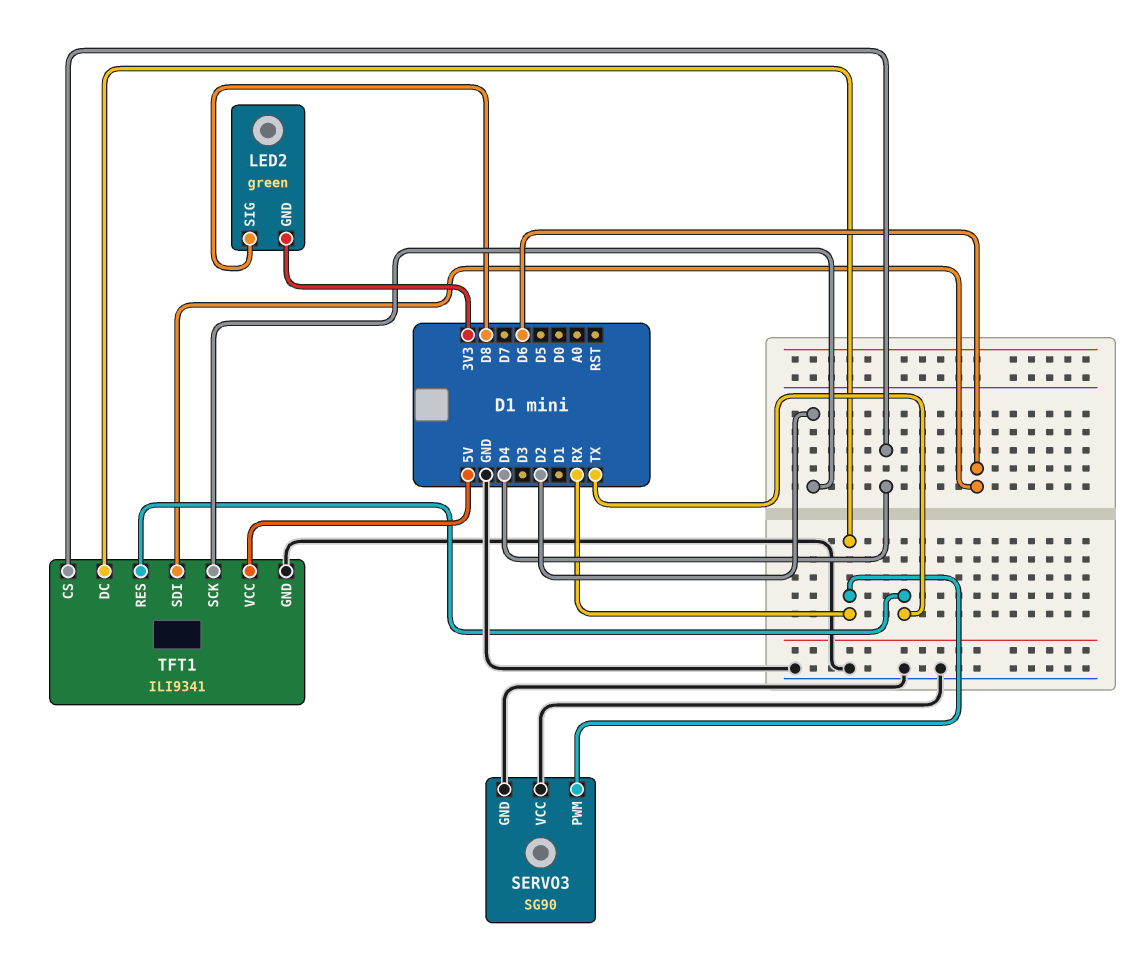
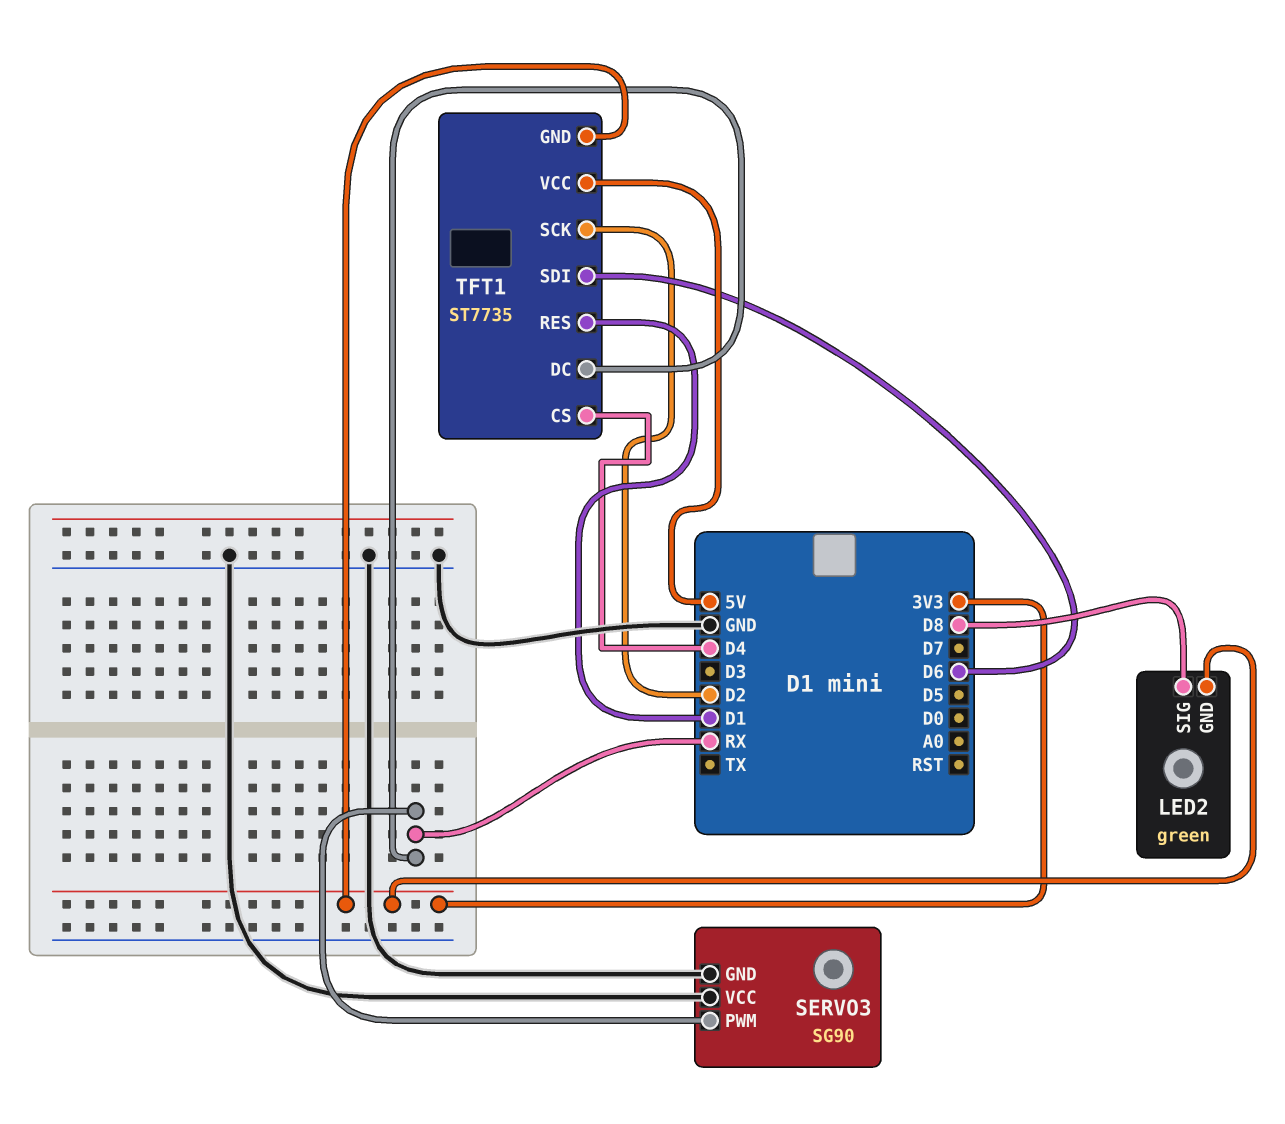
TFT1: ILI9341 -> ST7735
TFT1 pin GND: GND -> 3V3
TFT1 pin RES: TX -> D1

